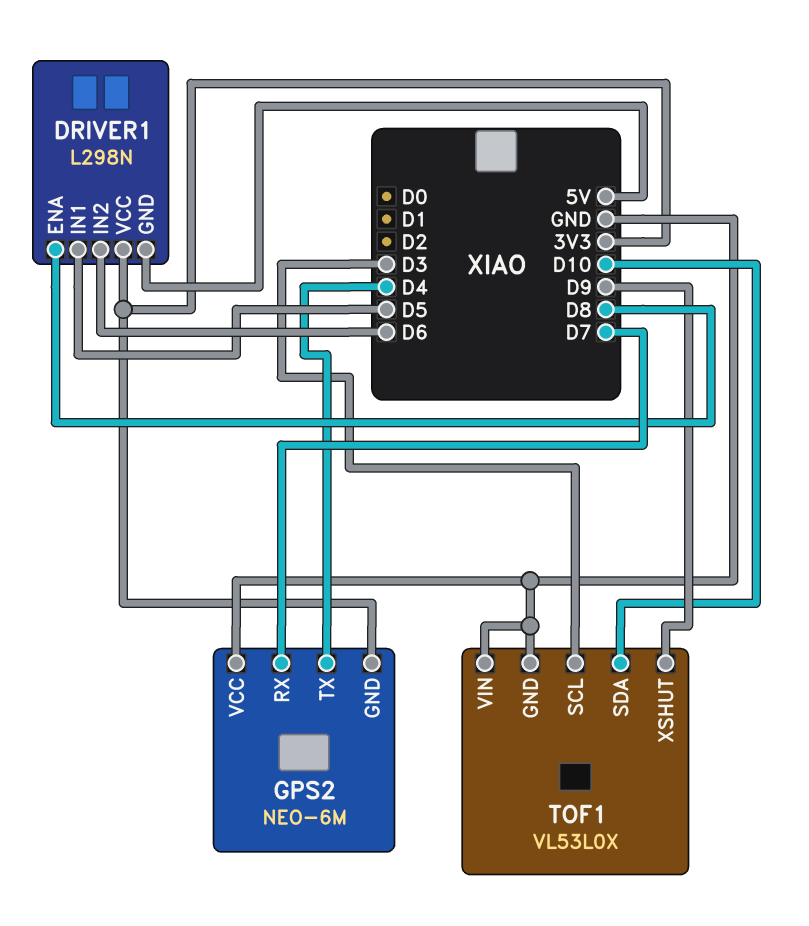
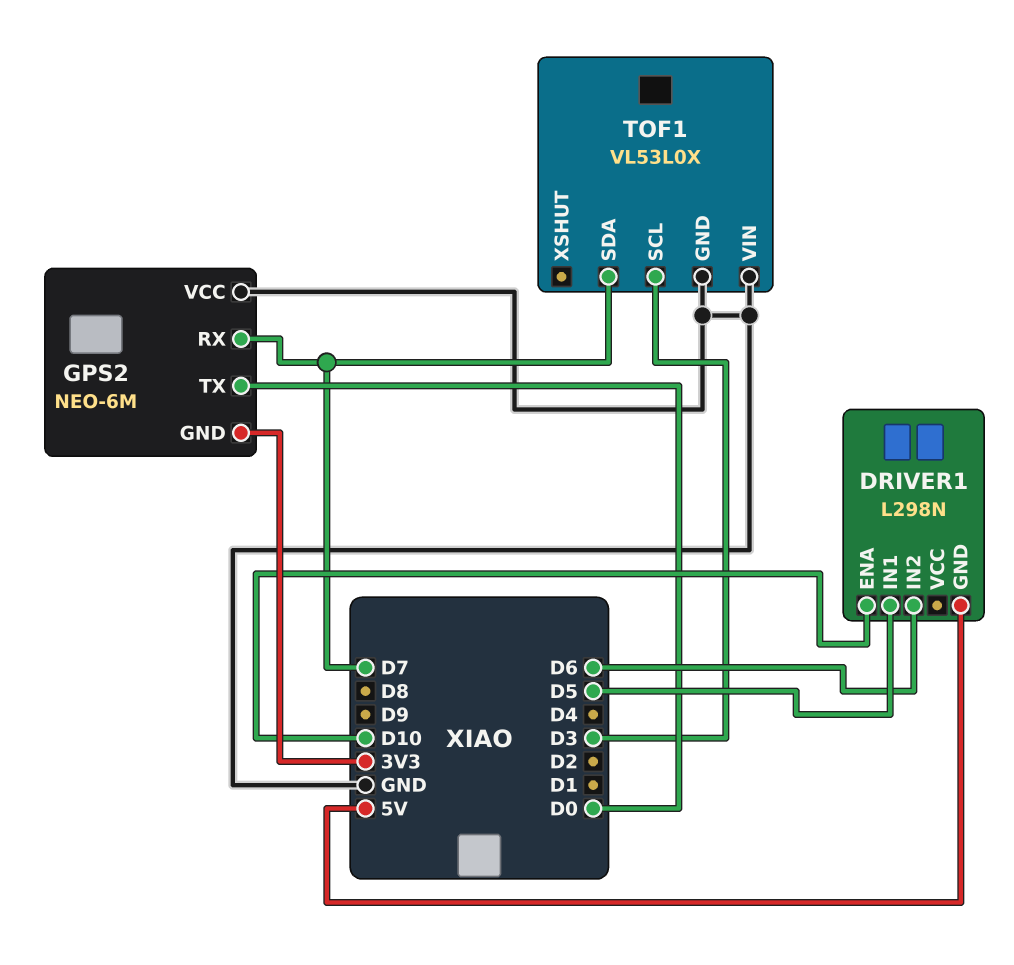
DRIVER1 pin ENA: D8 -> D10
DRIVER1 pin VCC: 3V3 -> none
GPS2 pin TX: D4 -> D0
TOF1 pin SDA: D10 -> D7
TOF1 pin XSHUT: D9 -> none

